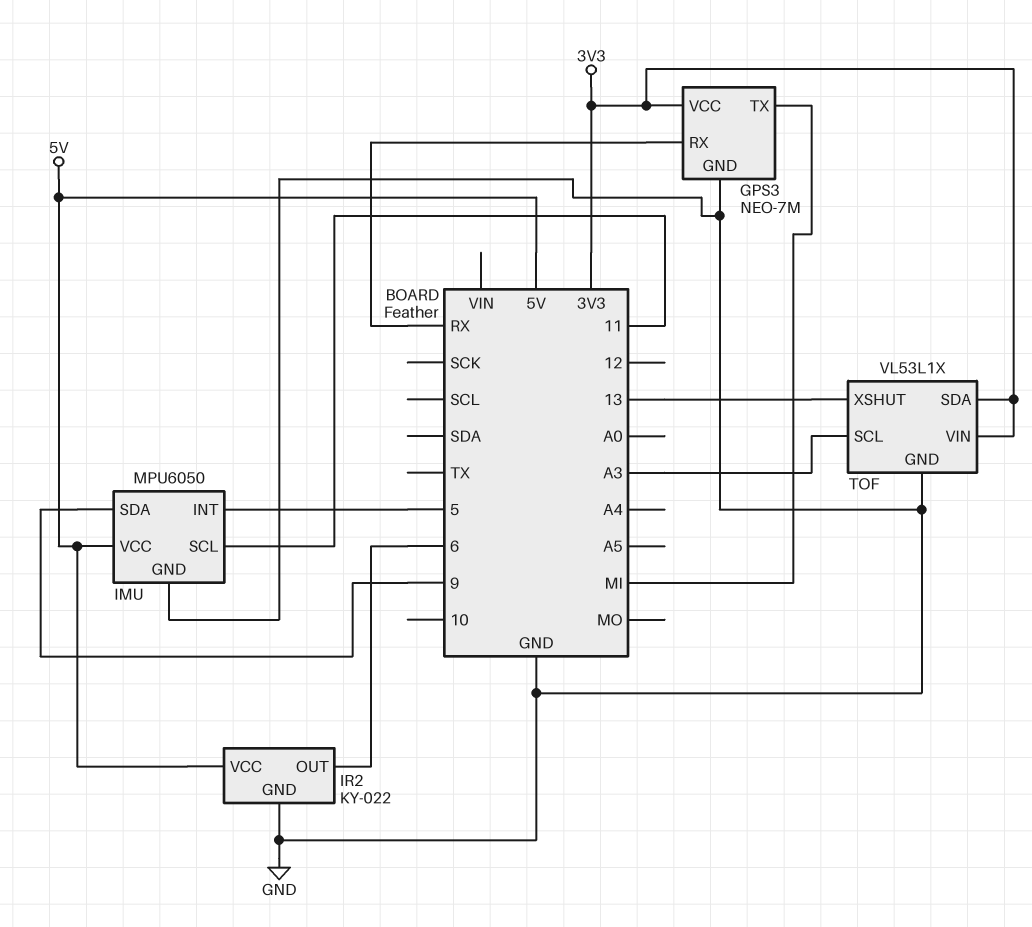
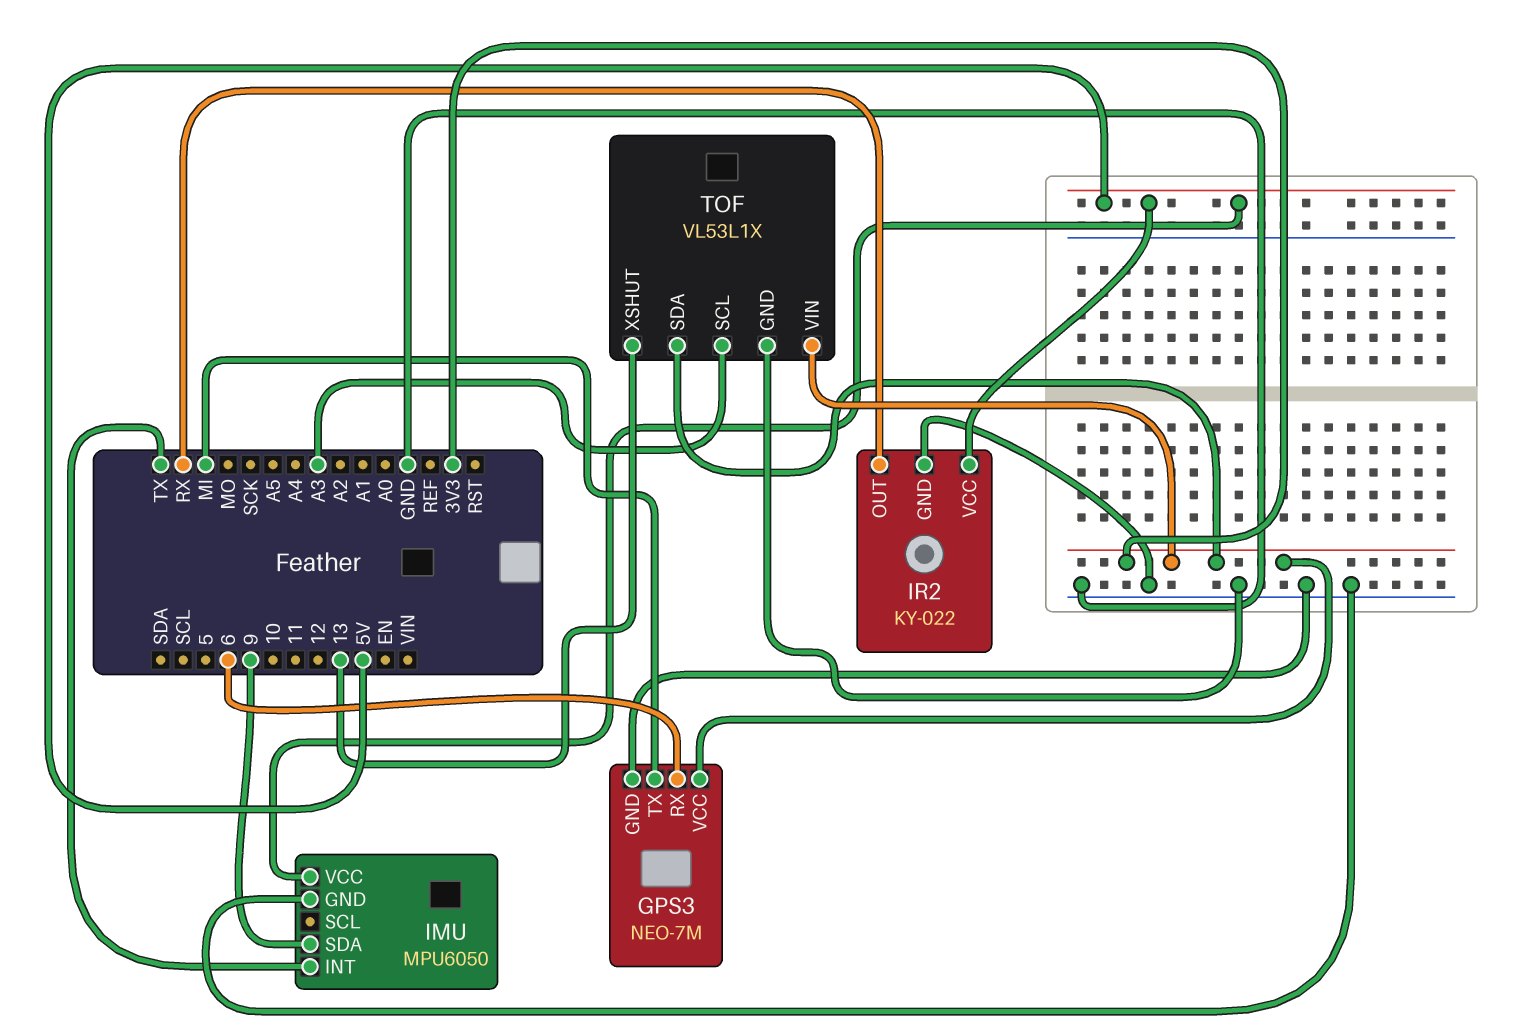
GPS3 pin RX: RX -> 6
IMU pin INT: 5 -> TX
IMU pin SCL: 11 -> none
IR2 pin OUT: 6 -> RX

